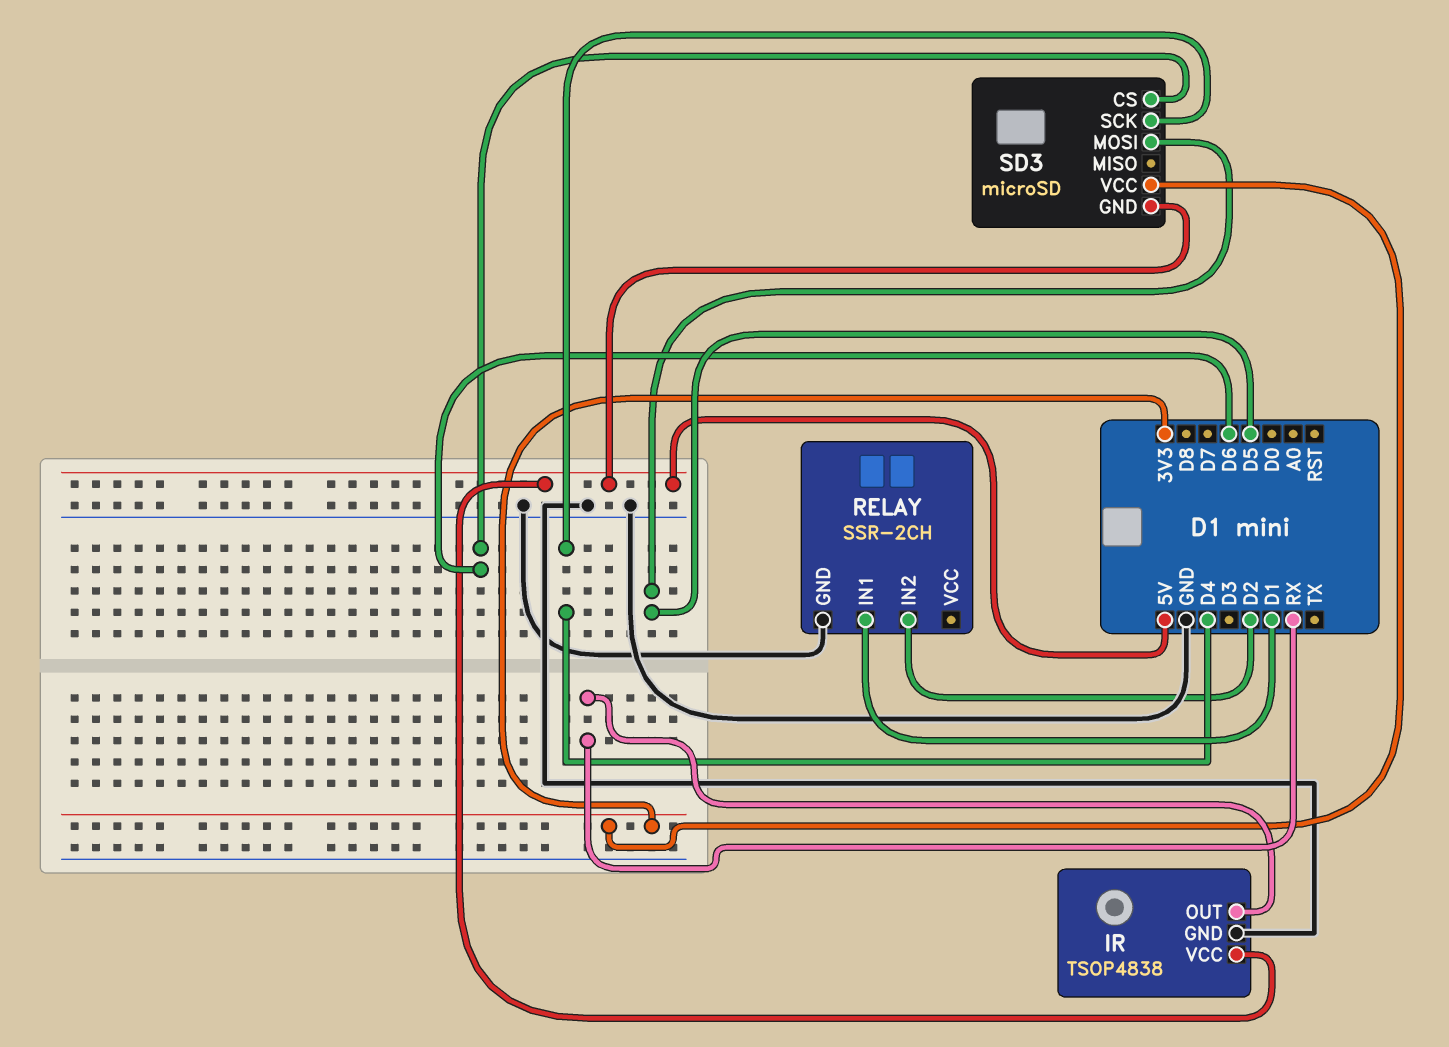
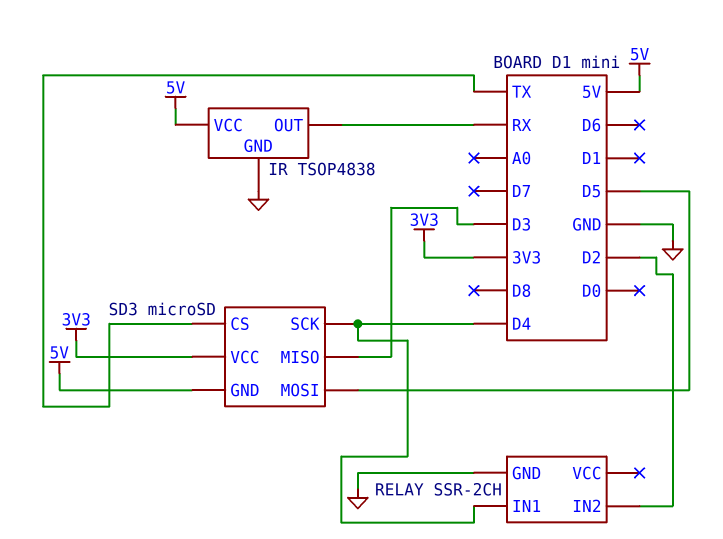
RELAY pin IN1: D1 -> D4
SD3 pin CS: D6 -> TX
SD3 pin MISO: none -> D3

